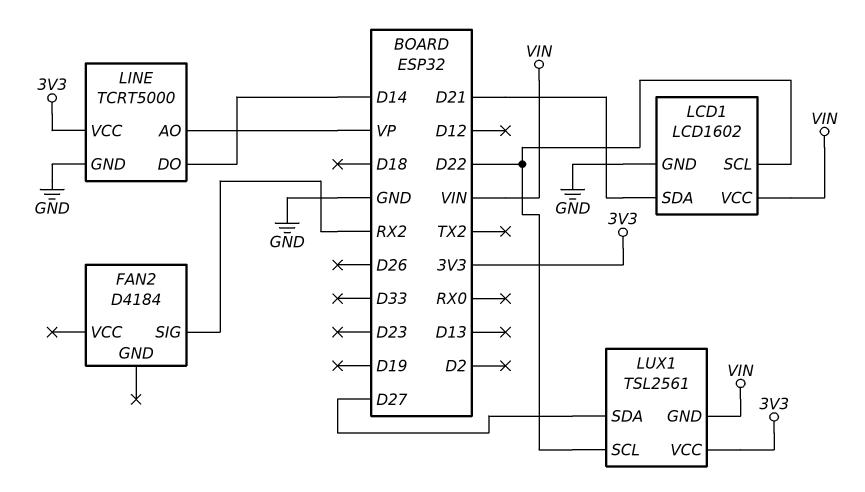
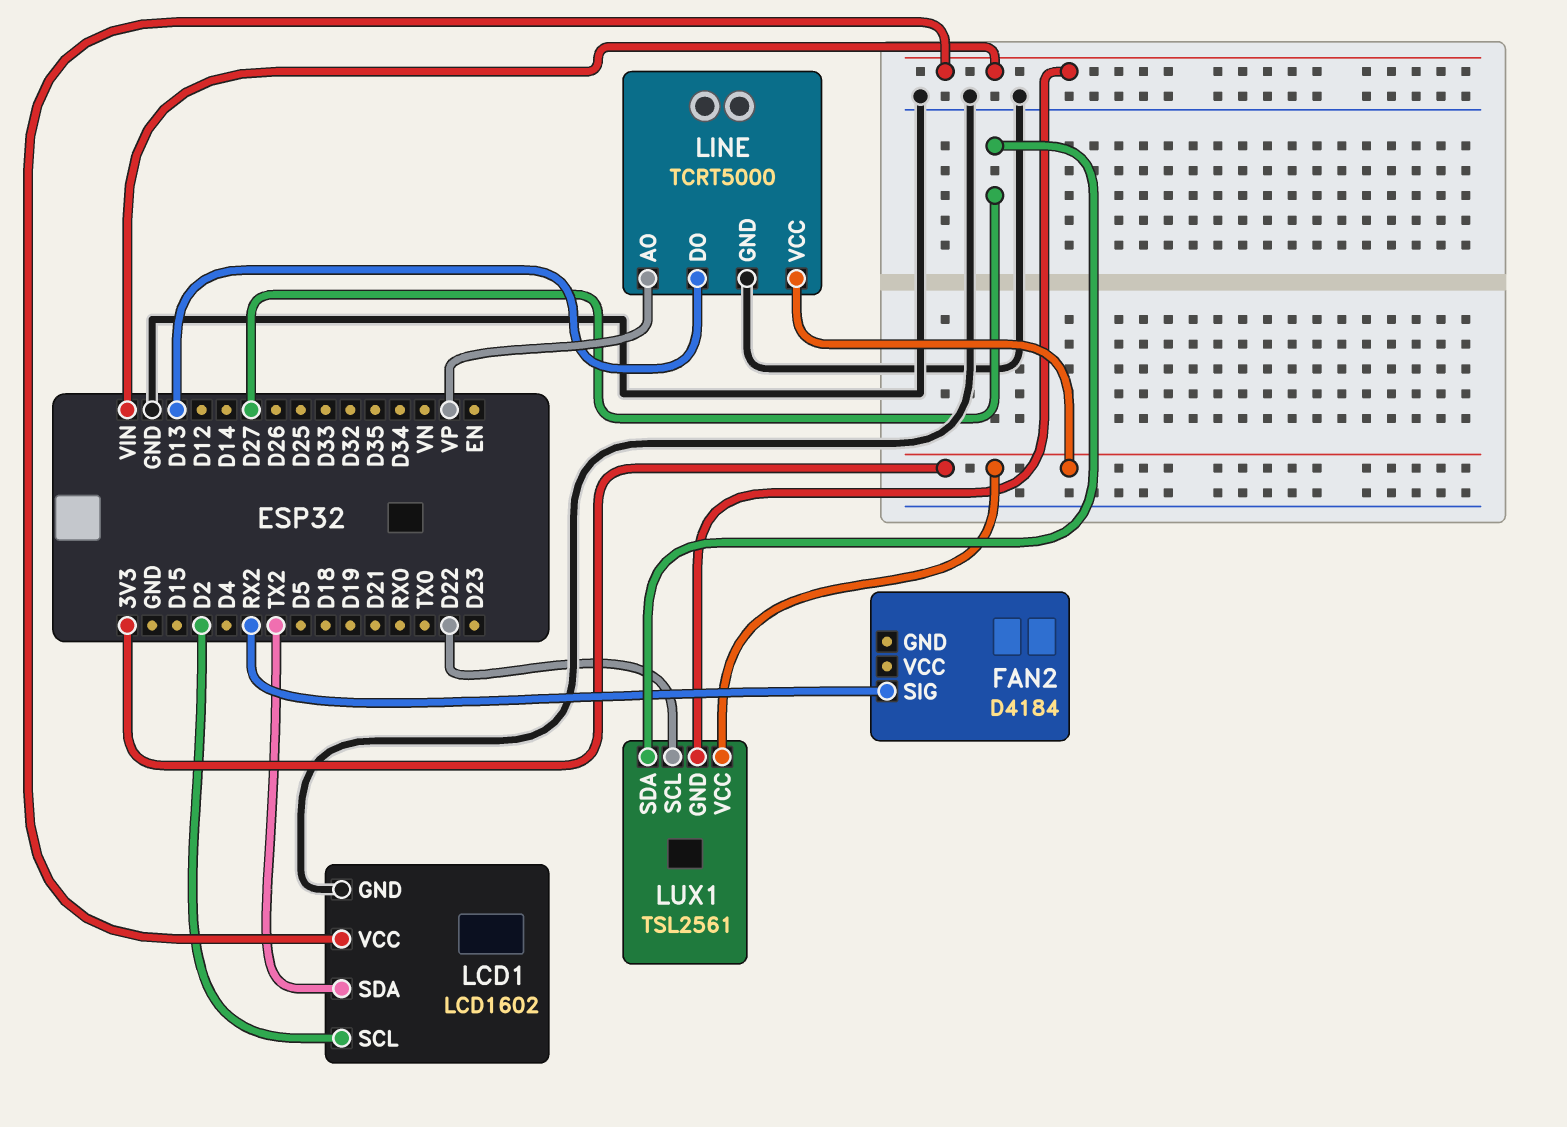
LCD1 pin SCL: D22 -> D2
LCD1 pin SDA: D21 -> TX2
LINE pin DO: D14 -> D13

